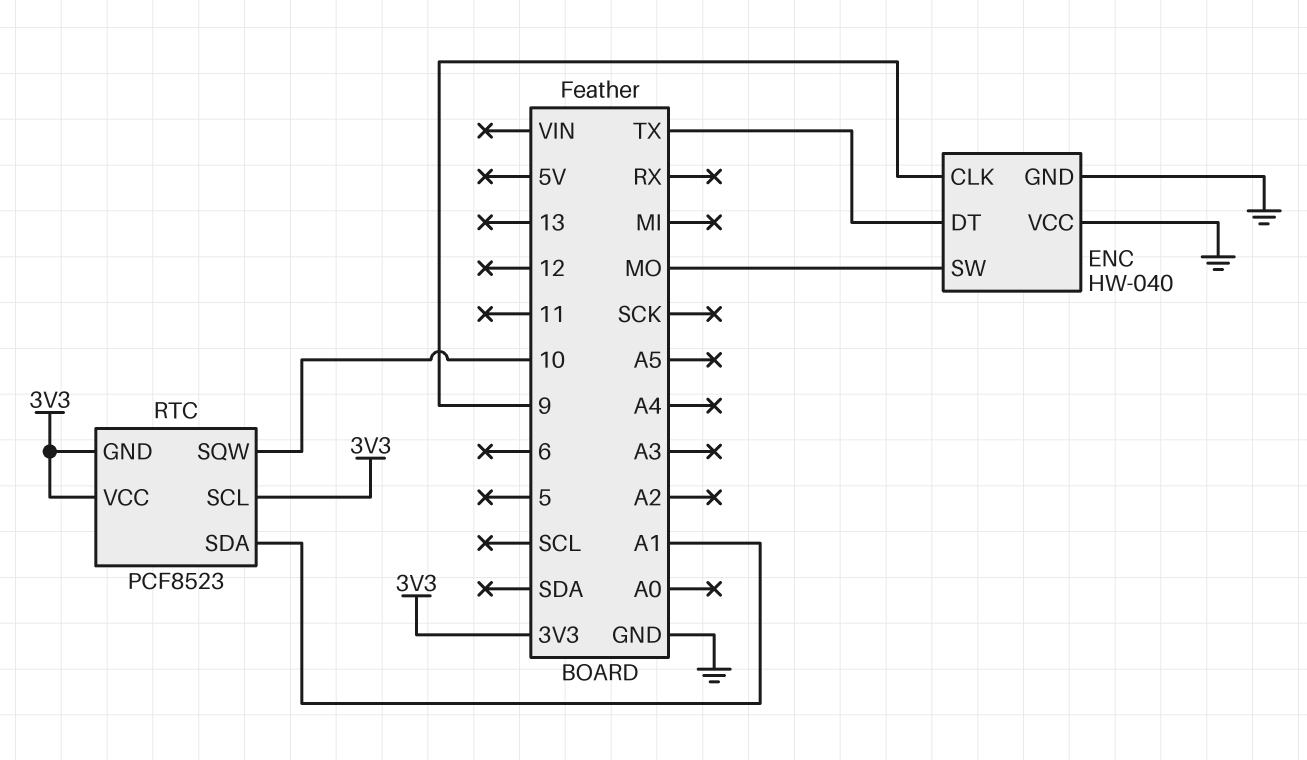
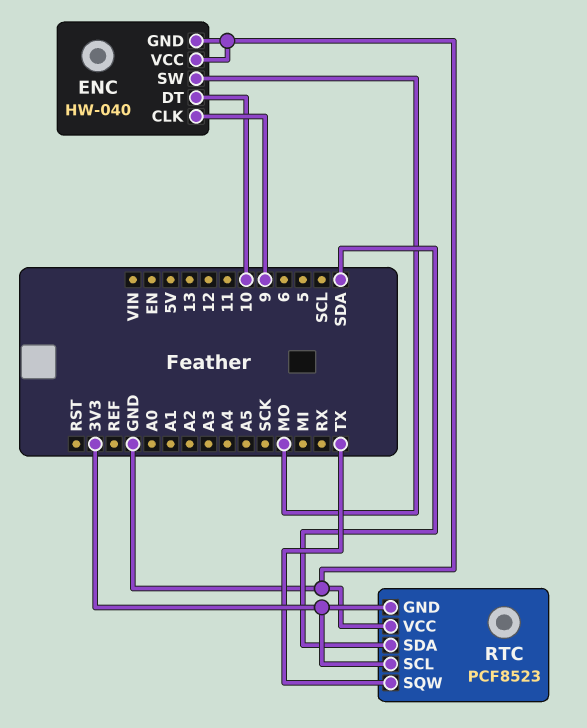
ENC pin DT: TX -> 10
RTC pin SDA: A1 -> SDA
RTC pin SQW: 10 -> TX
RTC pin VCC: 3V3 -> GND

